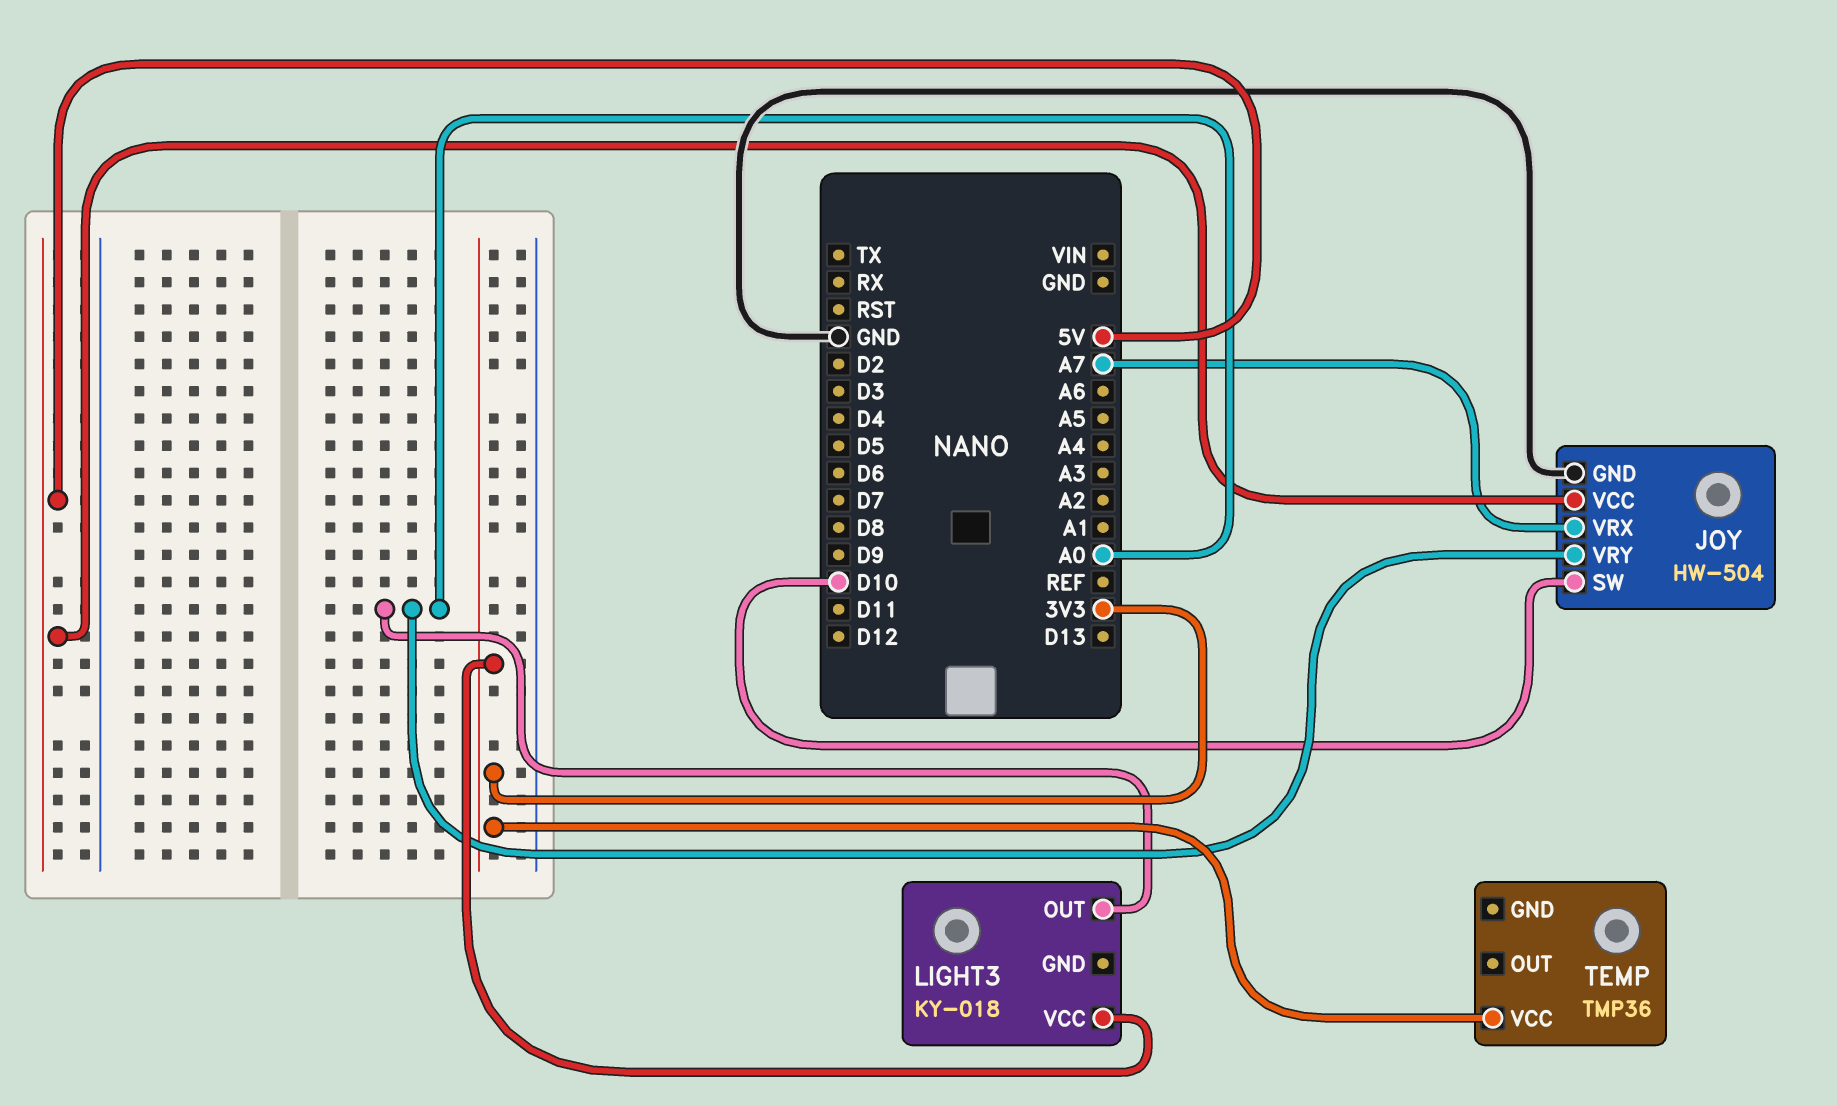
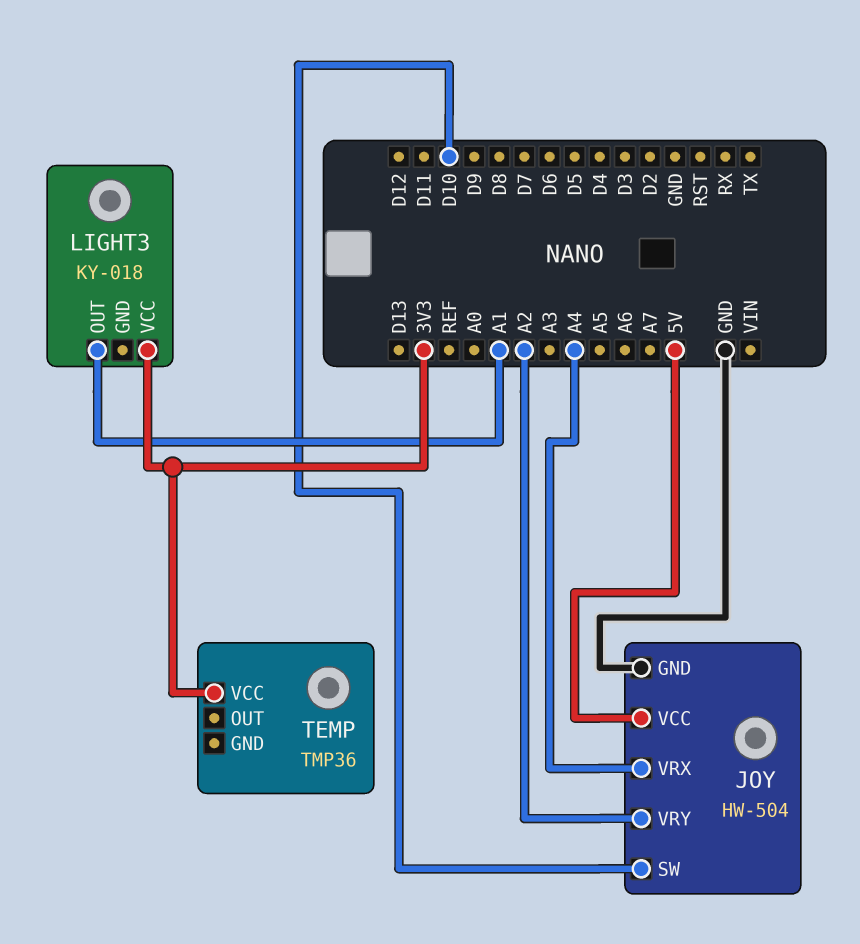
JOY pin VRX: A7 -> A4
JOY pin VRY: A0 -> A2
LIGHT3 pin OUT: A0 -> A1

